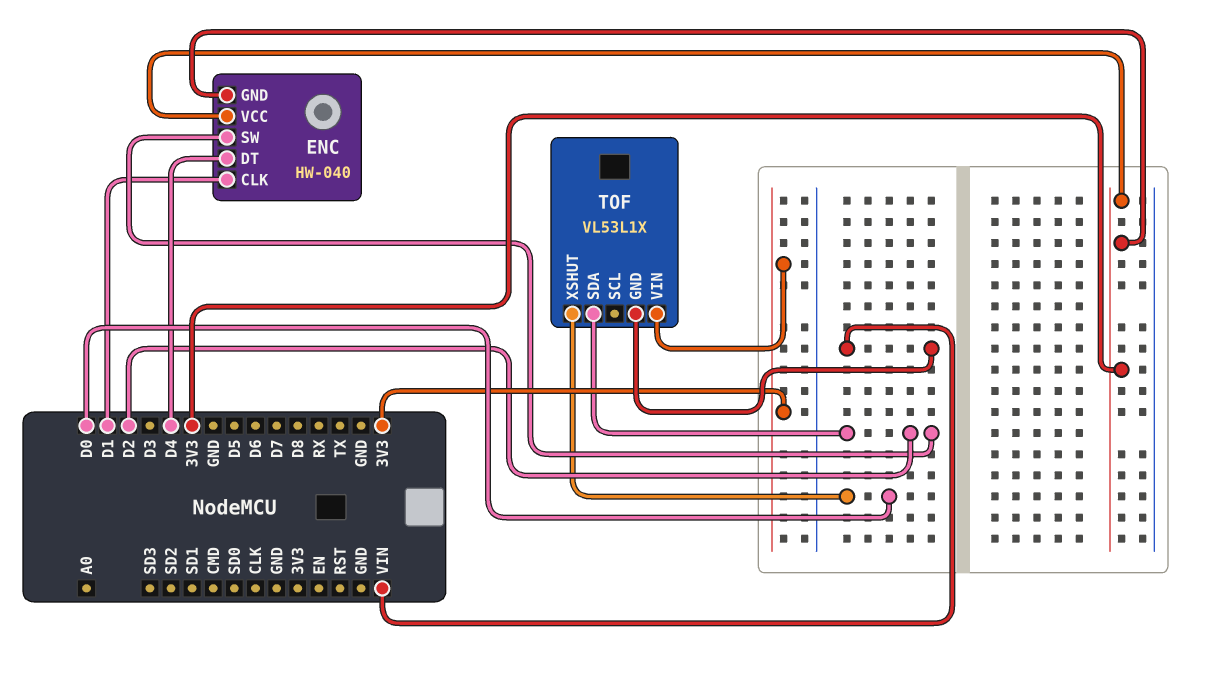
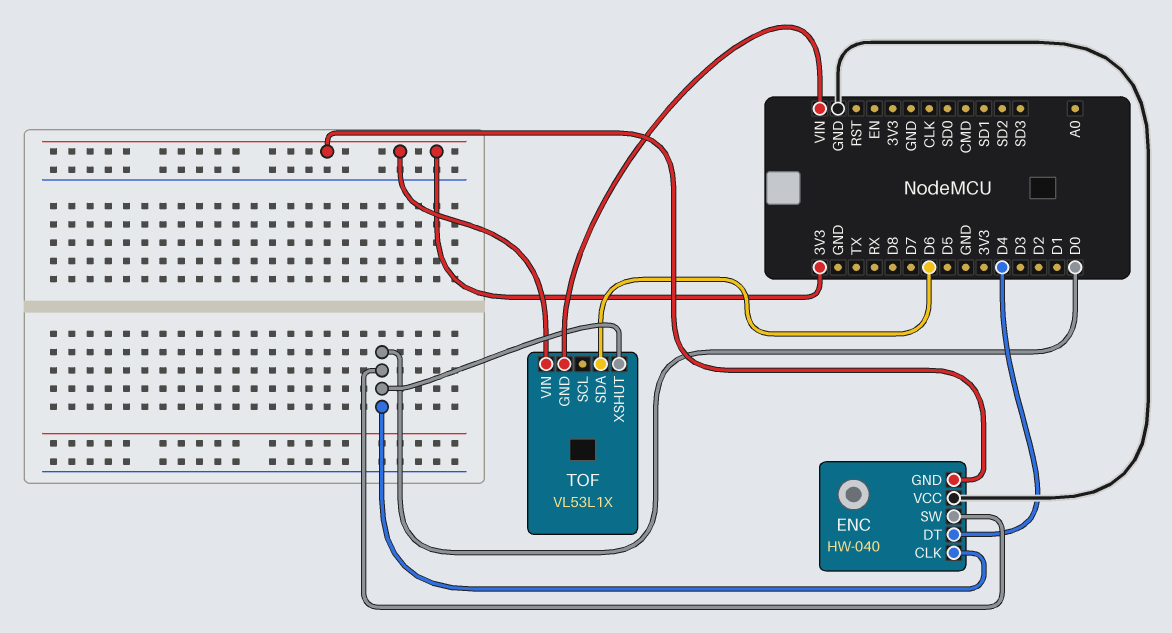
ENC pin CLK: D1 -> D0
ENC pin SW: D2 -> D0
ENC pin VCC: 3V3 -> GND
TOF pin SDA: D2 -> D6

